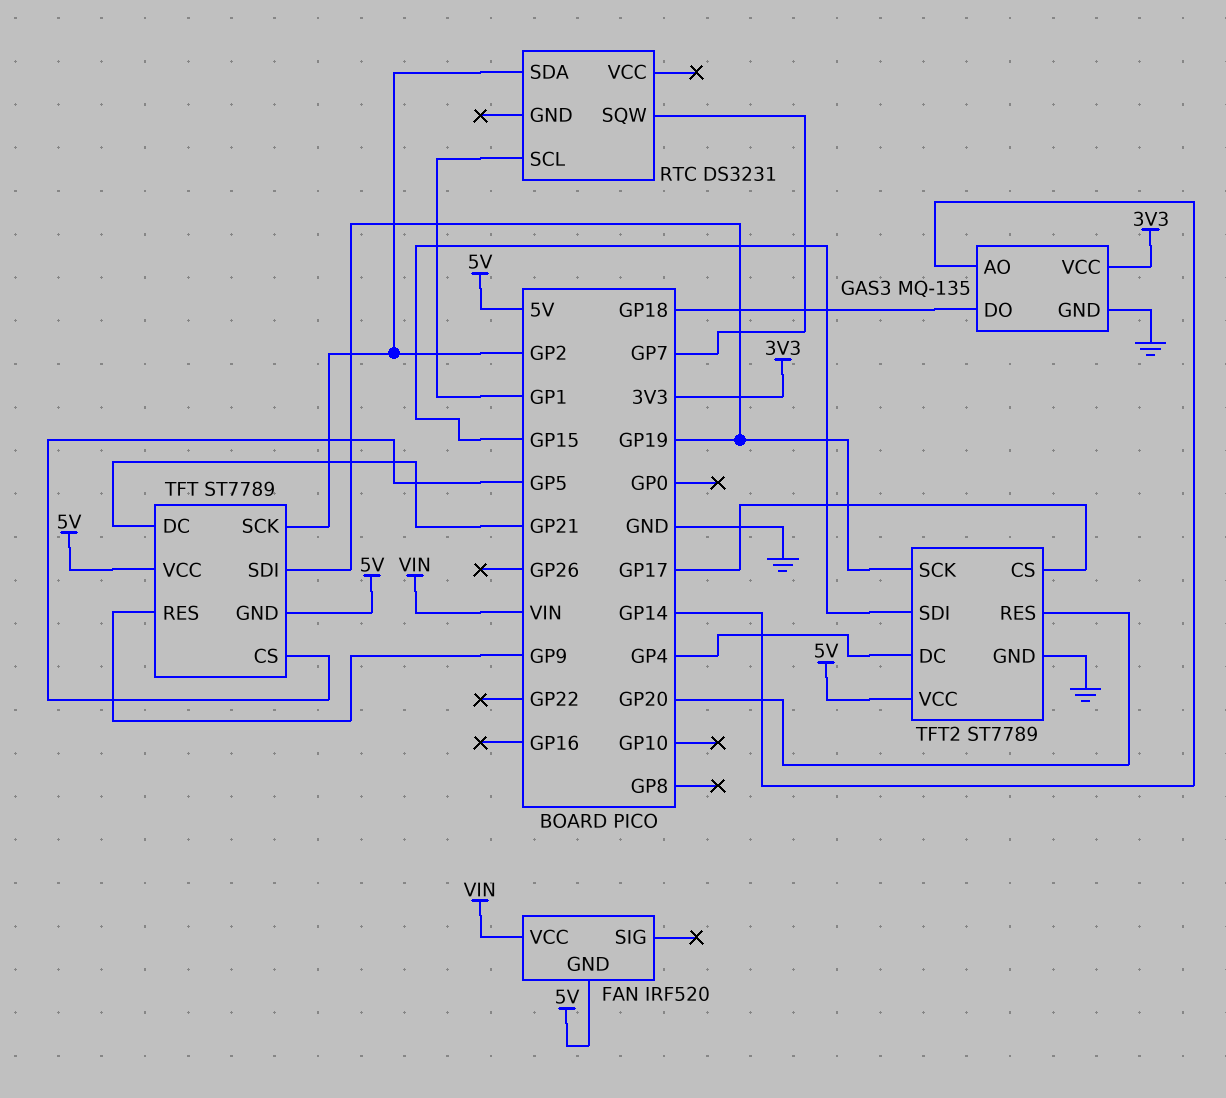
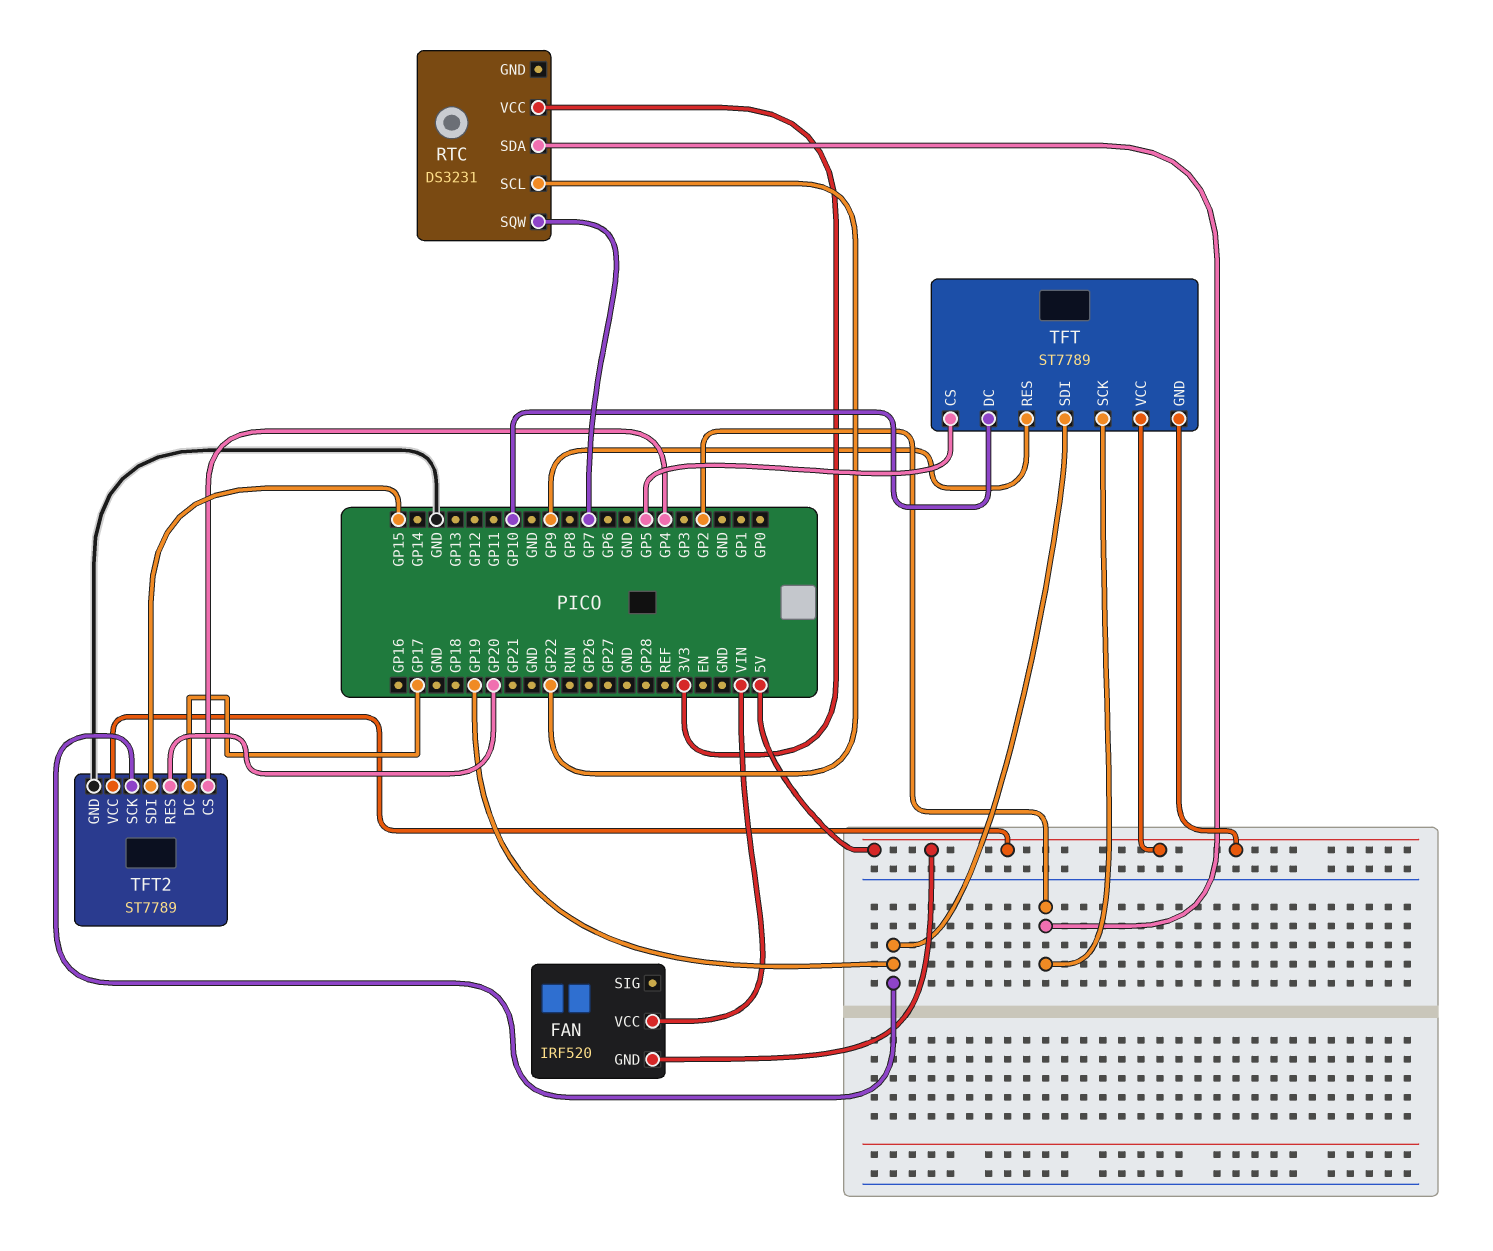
GAS3: MQ-135 -> none
GAS3 pin AO: GP14 -> none
GAS3 pin DO: GP18 -> none
GAS3 pin GND: GND -> none
GAS3 pin VCC: 3V3 -> none
RTC pin SCL: GP1 -> GP22
RTC pin VCC: none -> 3V3
TFT pin DC: GP21 -> GP10
TFT2 pin CS: GP17 -> GP4
TFT2 pin DC: GP4 -> GP17

